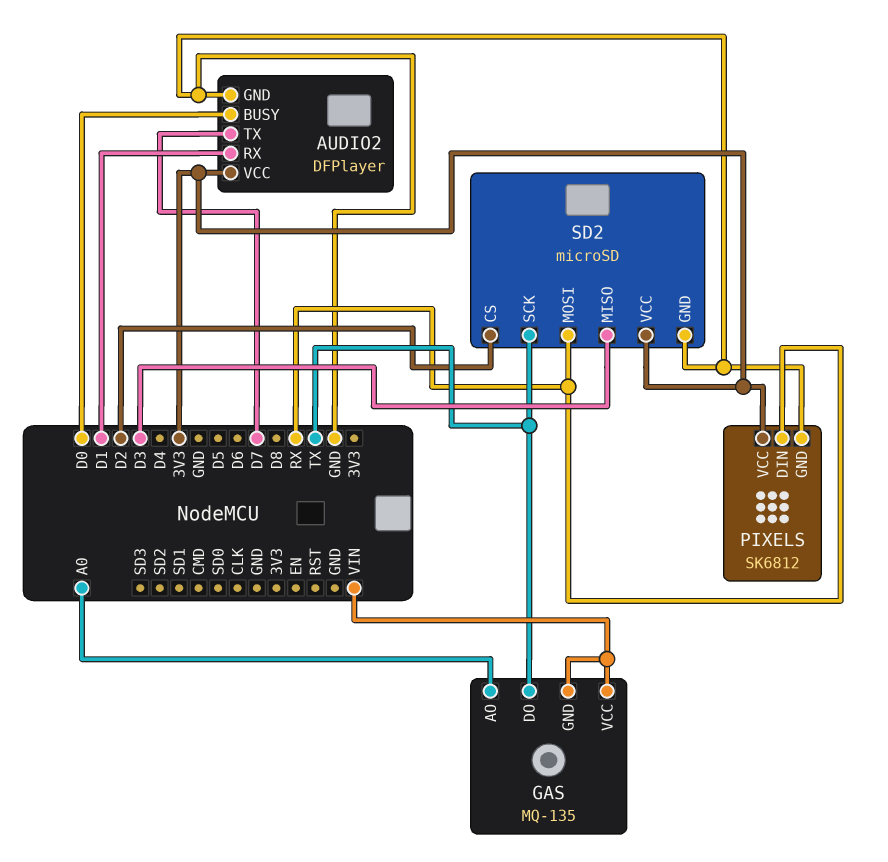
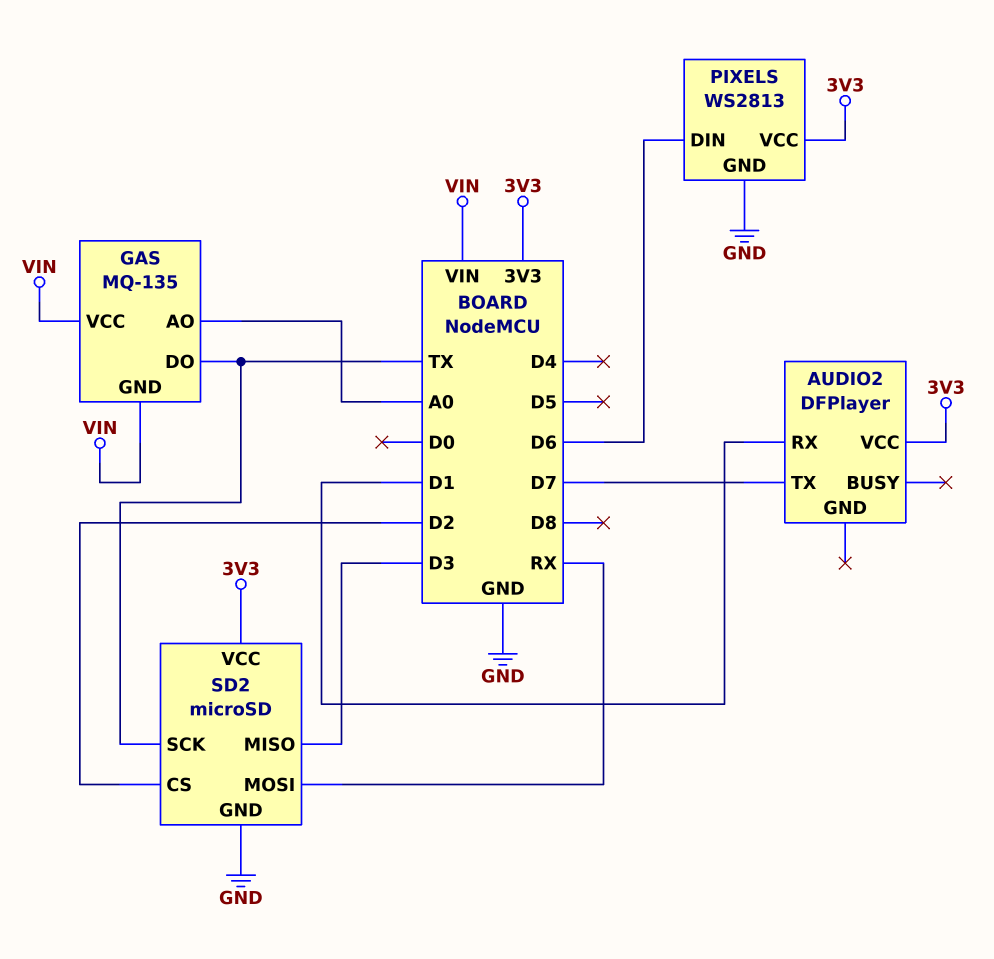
AUDIO2 pin BUSY: D0 -> none
AUDIO2 pin GND: GND -> none
PIXELS: SK6812 -> WS2813
PIXELS pin DIN: RX -> D6

